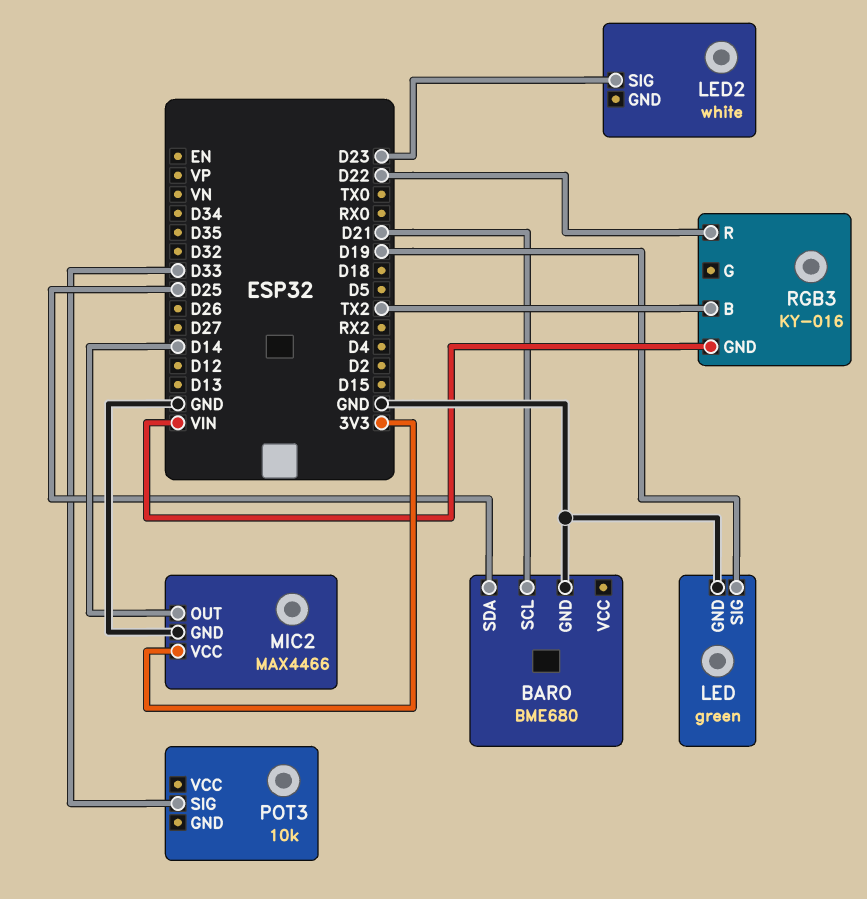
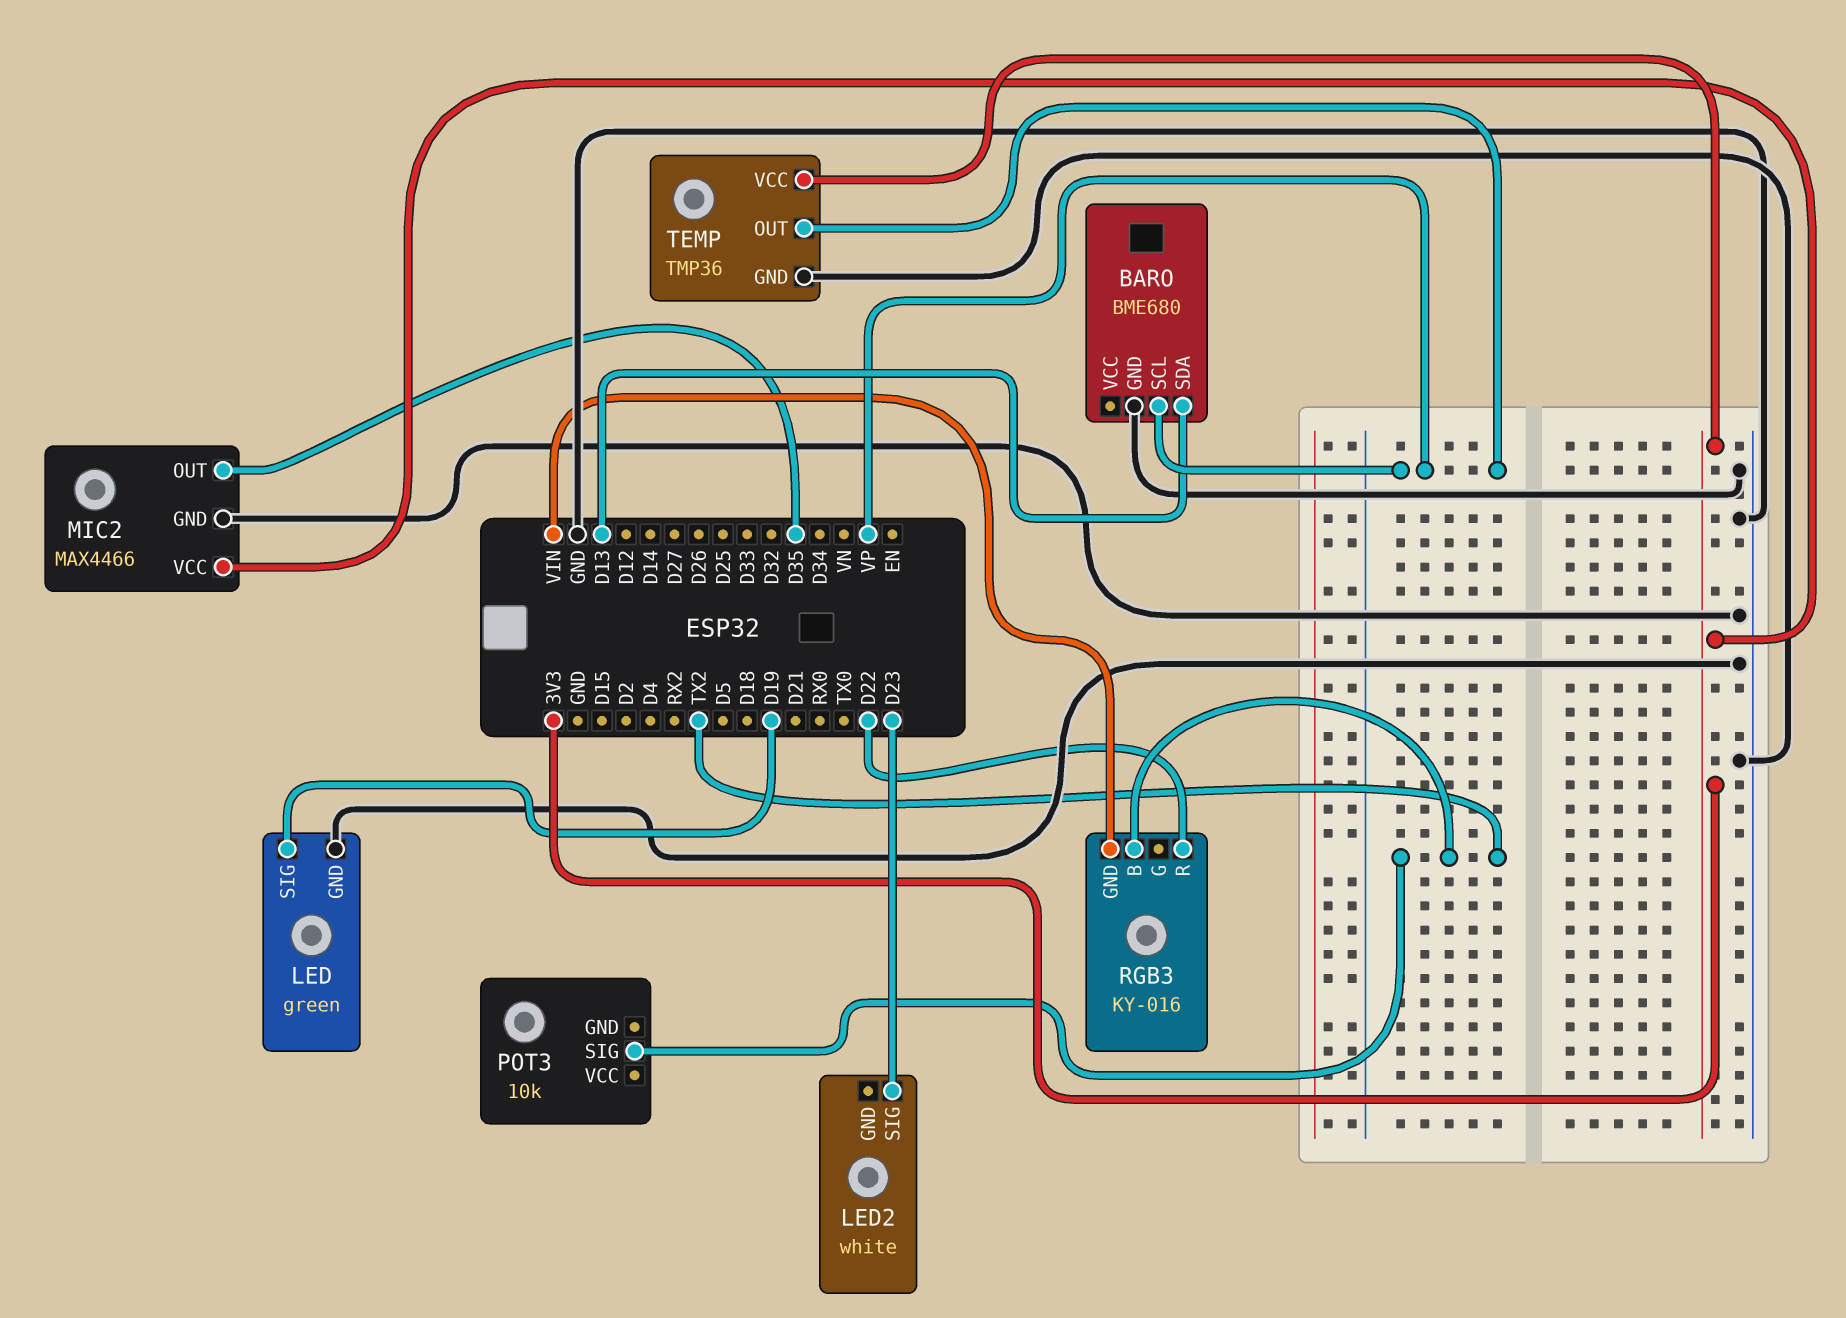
BARO pin SCL: D21 -> VP
BARO pin SDA: D25 -> D13
MIC2 pin OUT: D14 -> D35
POT3 pin SIG: D33 -> TX2
TEMP: none -> TMP36
TEMP pin GND: none -> GND
TEMP pin OUT: none -> VP
TEMP pin VCC: none -> 3V3

